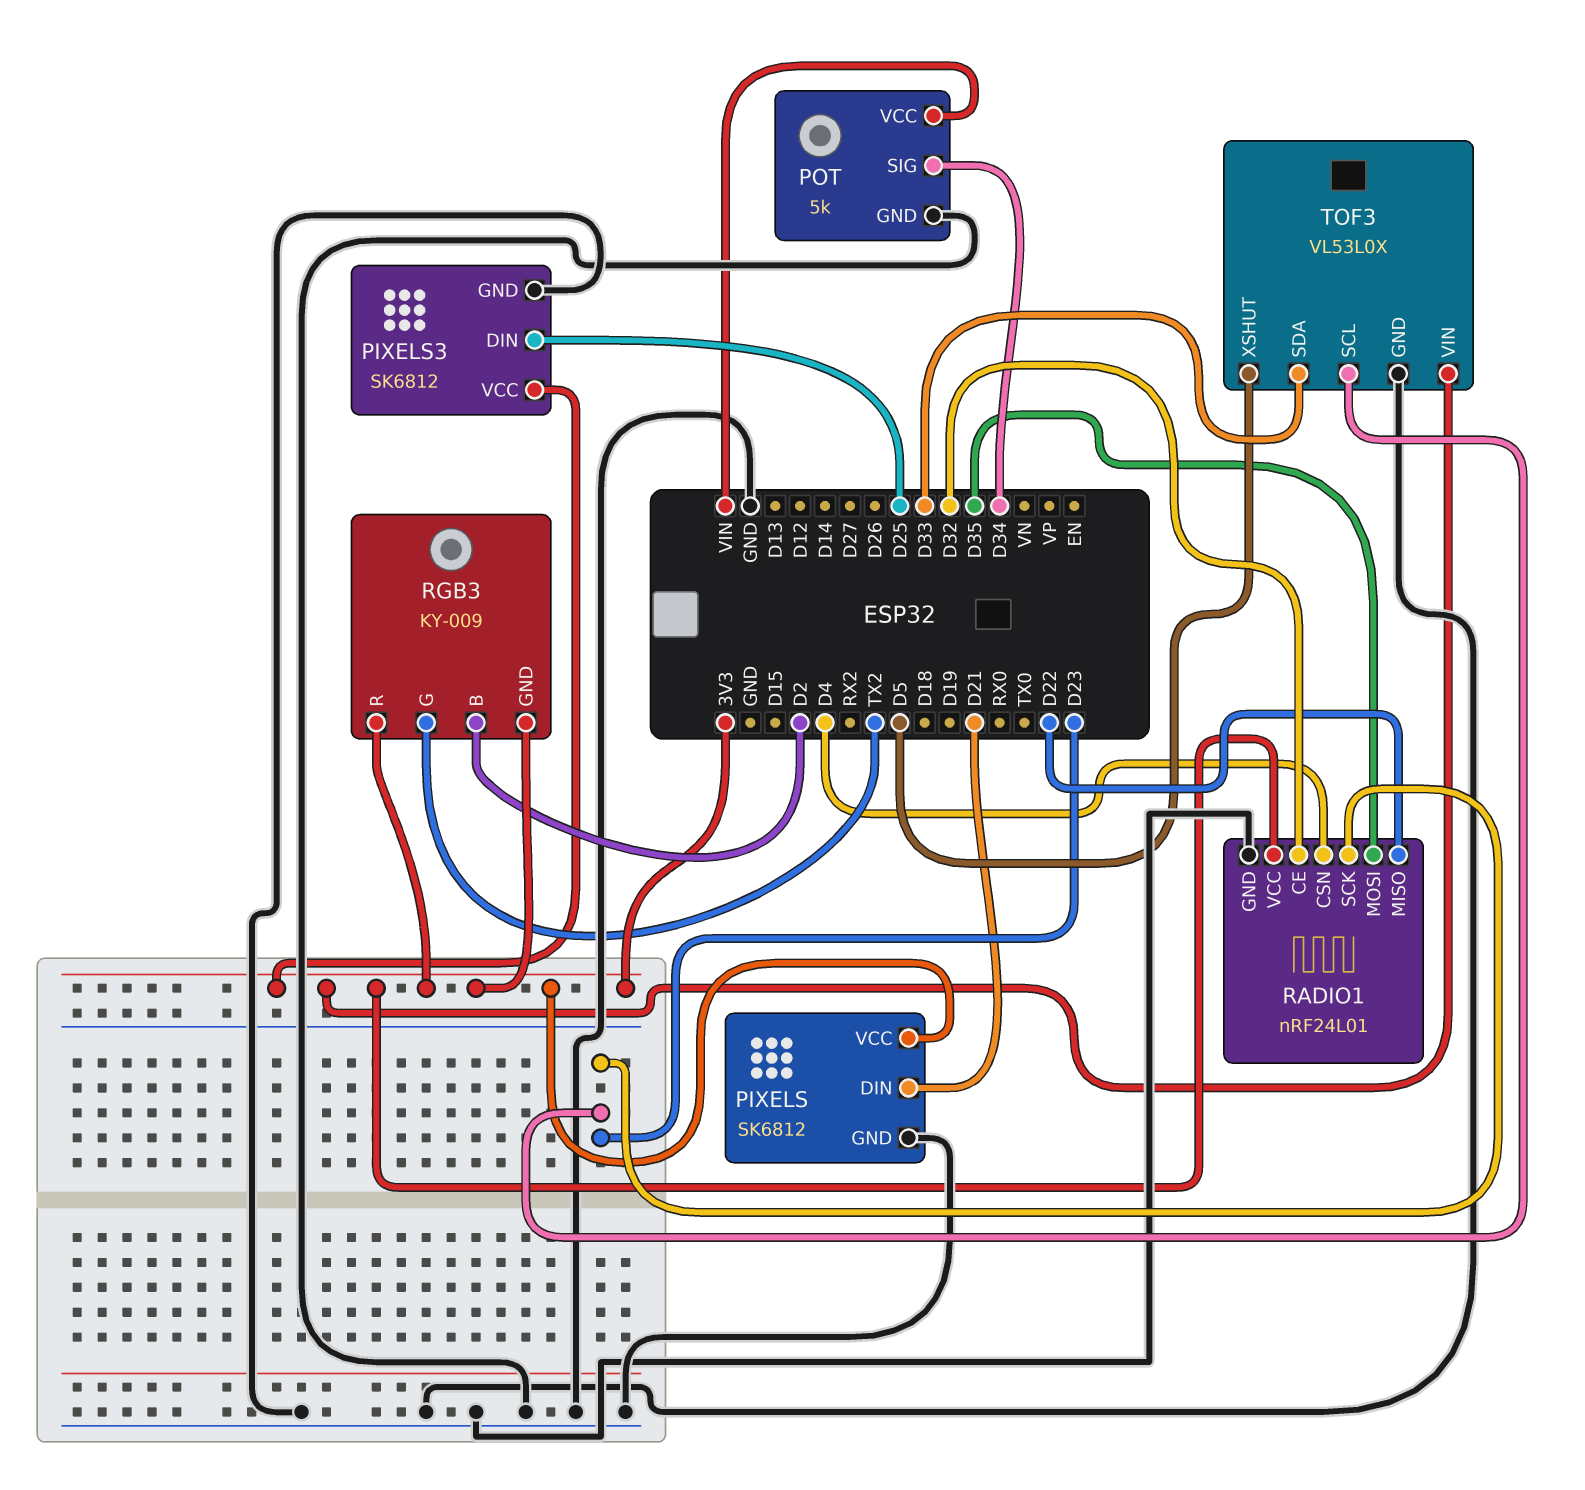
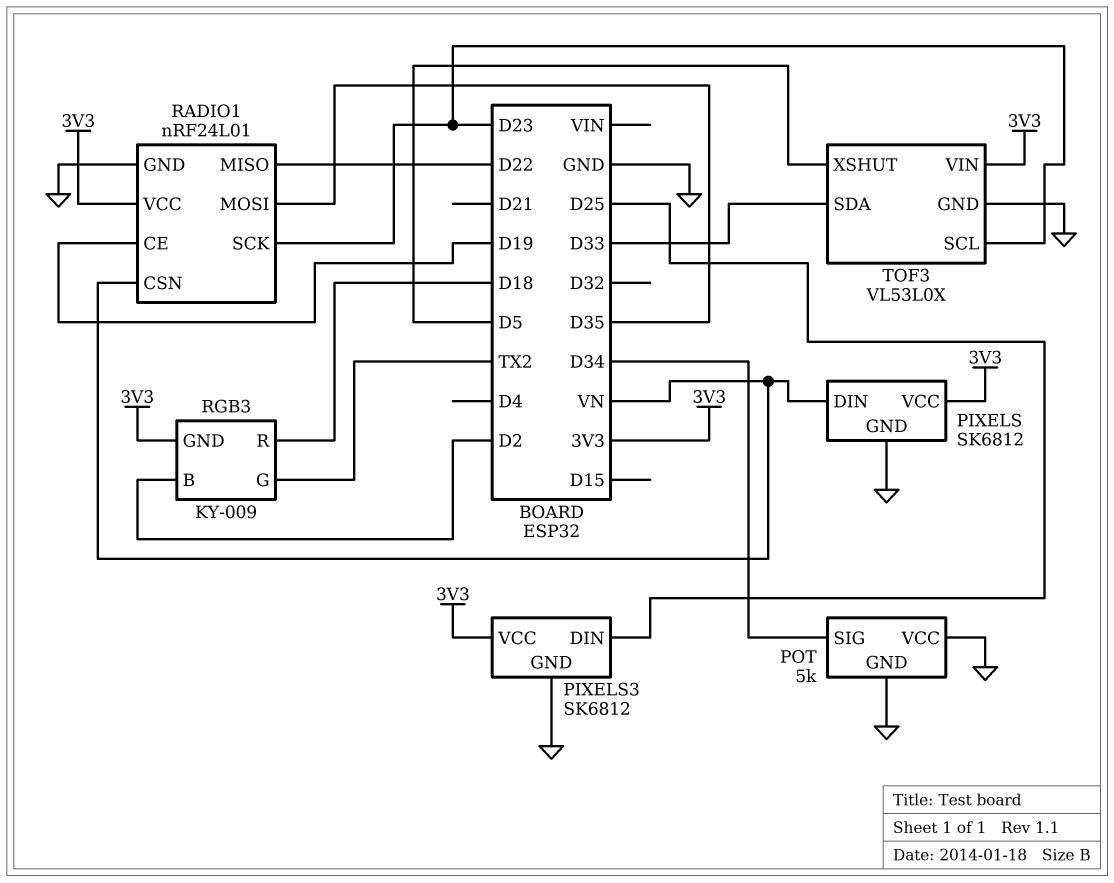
PIXELS pin DIN: D21 -> VN
POT pin VCC: VIN -> GND
RADIO1 pin CE: D32 -> D19
RADIO1 pin CSN: D4 -> VN
RGB3 pin R: 3V3 -> D18

